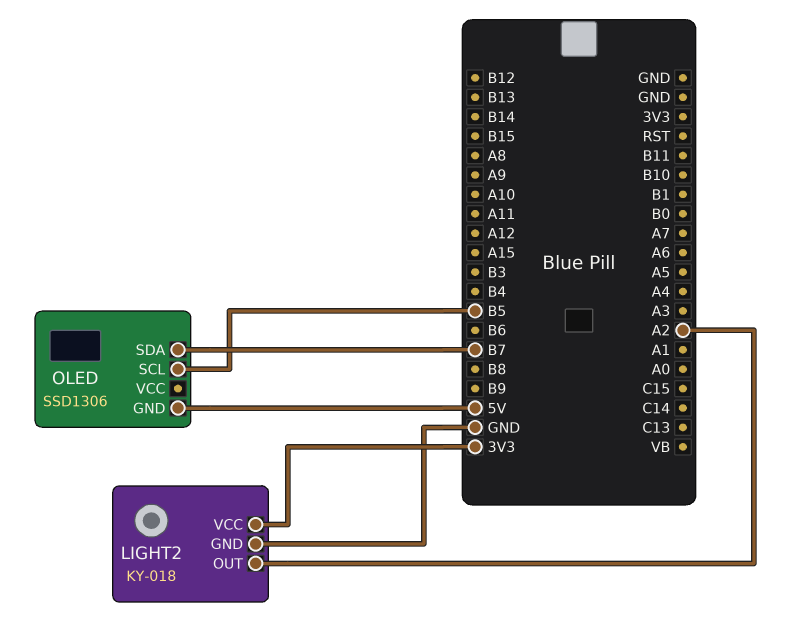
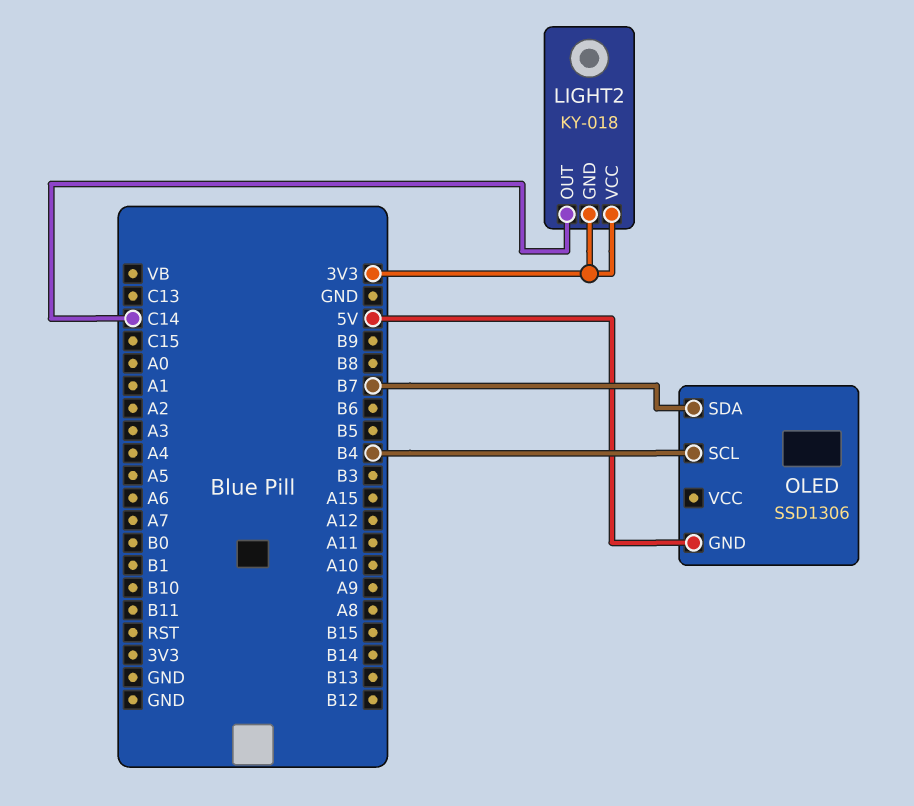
LIGHT2 pin GND: GND -> 3V3
LIGHT2 pin OUT: A2 -> C14
OLED pin SCL: B5 -> B4

